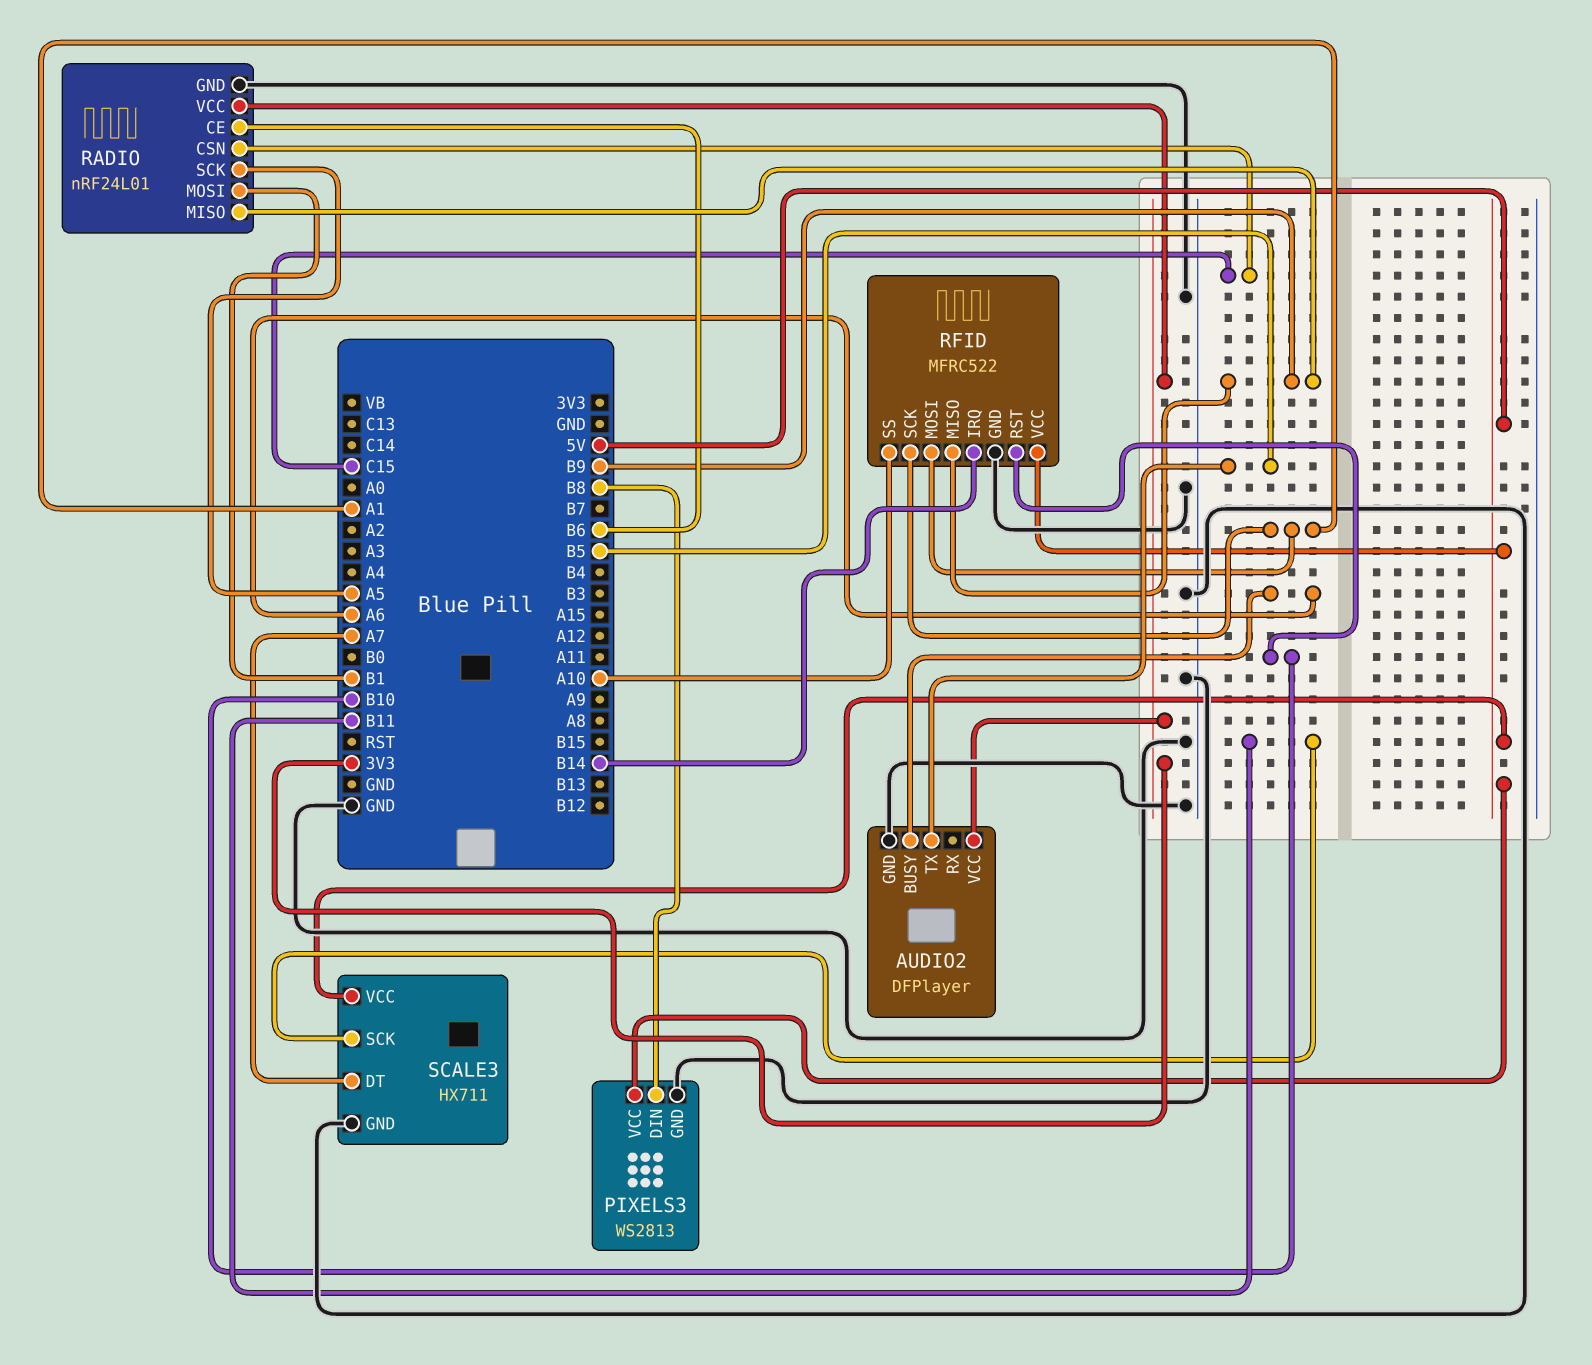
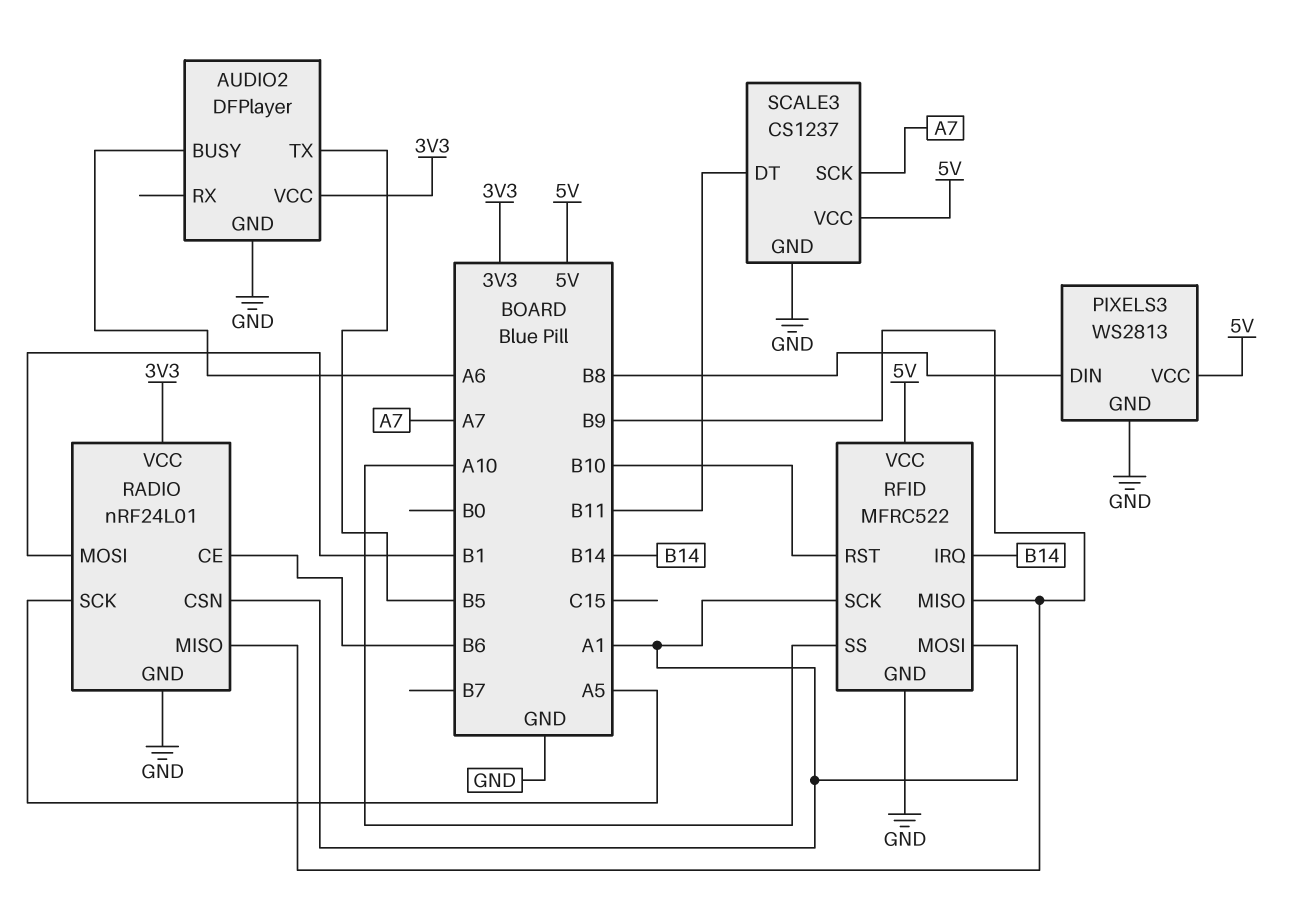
RADIO pin CSN: C15 -> A1
SCALE3: HX711 -> CS1237
SCALE3 pin DT: A7 -> B11
SCALE3 pin SCK: B11 -> A7

